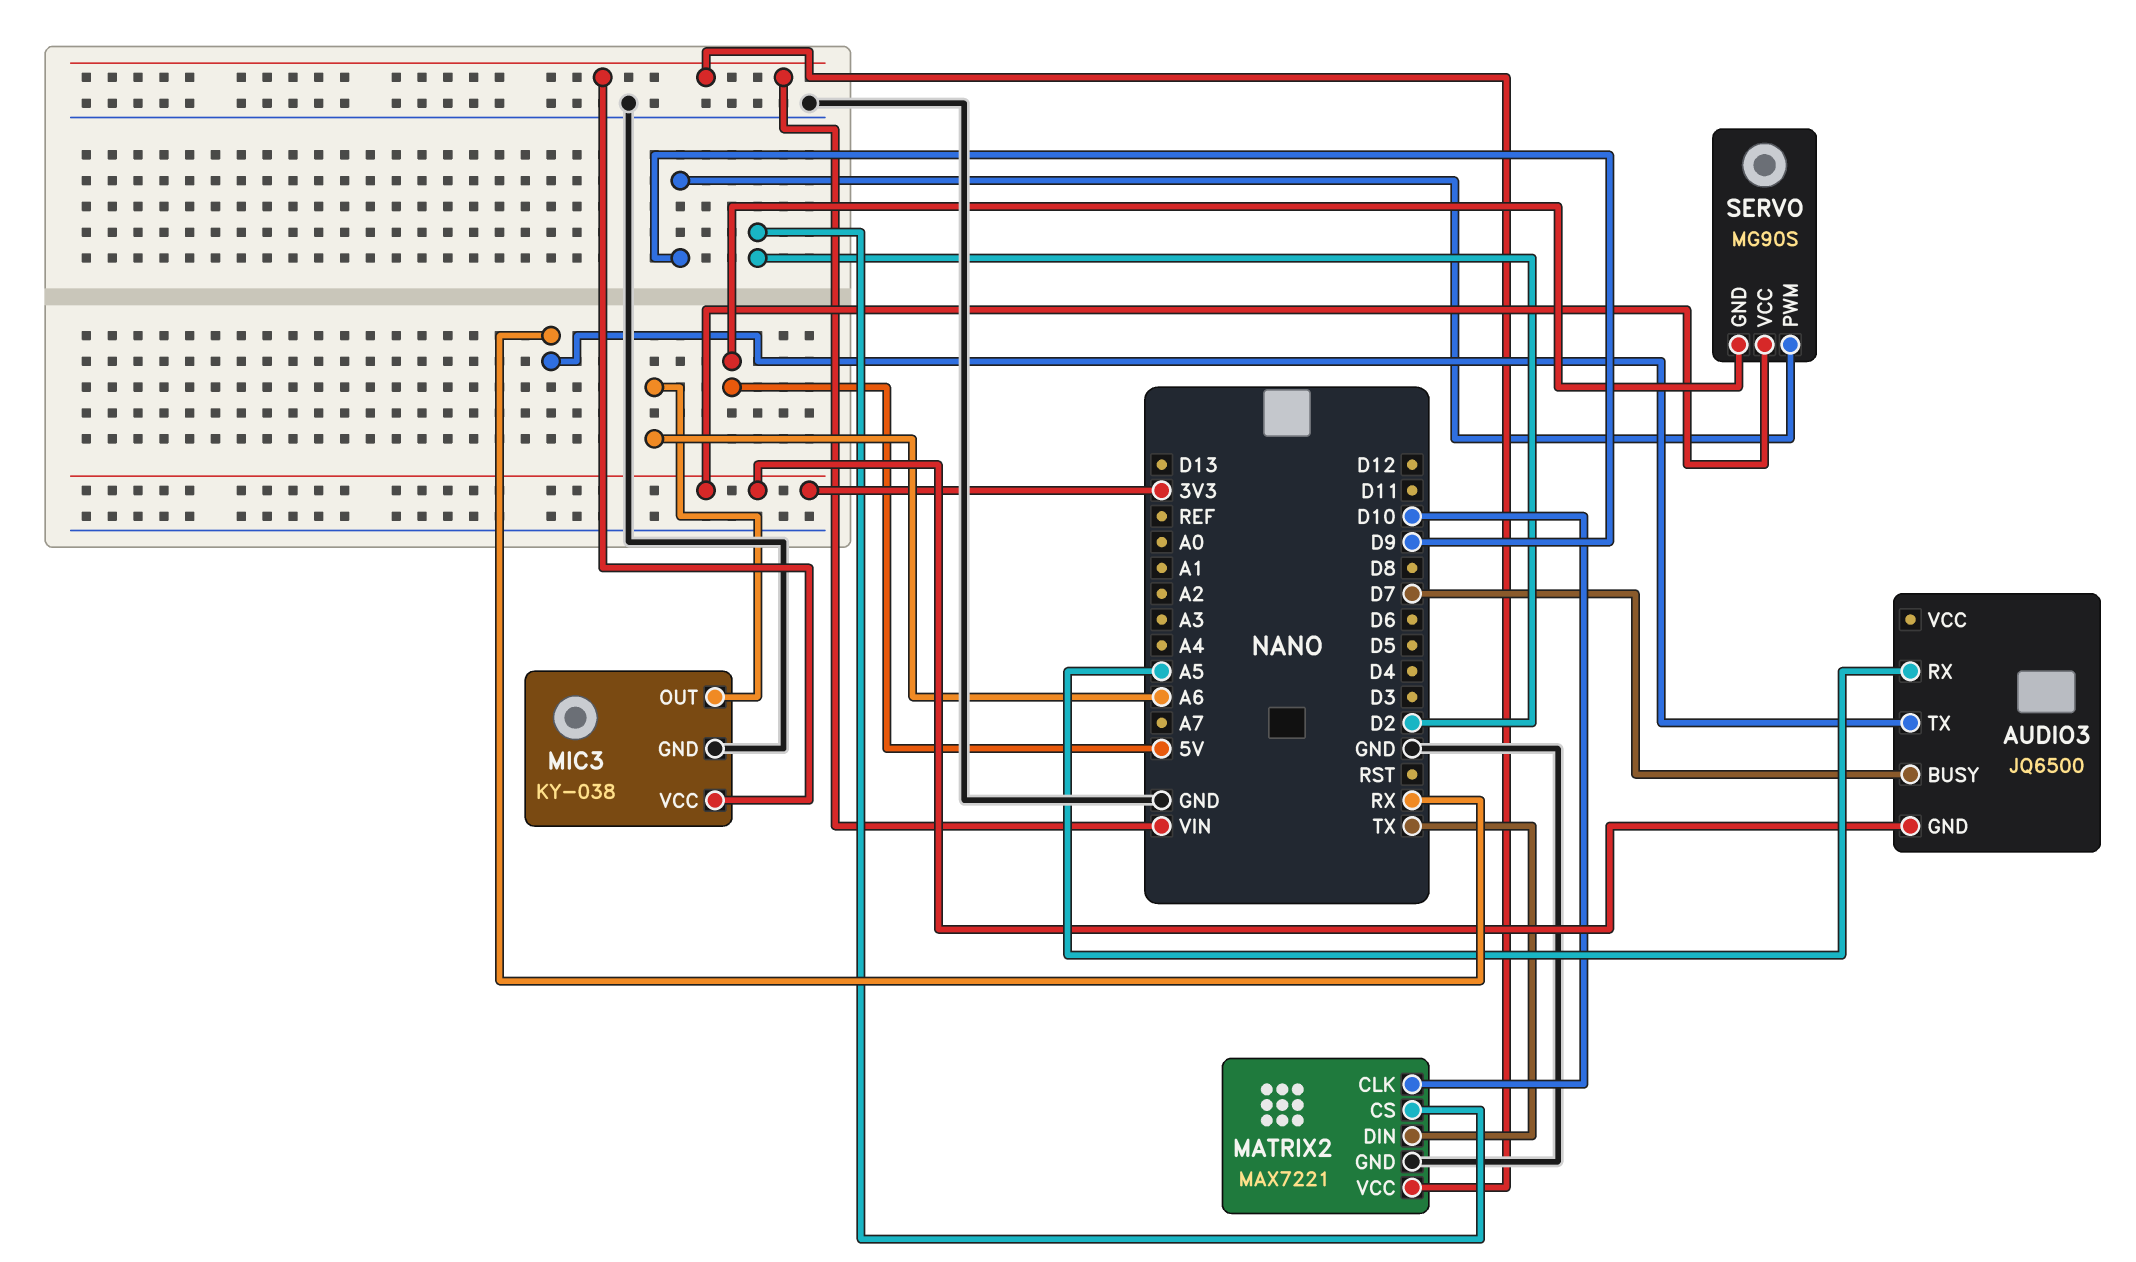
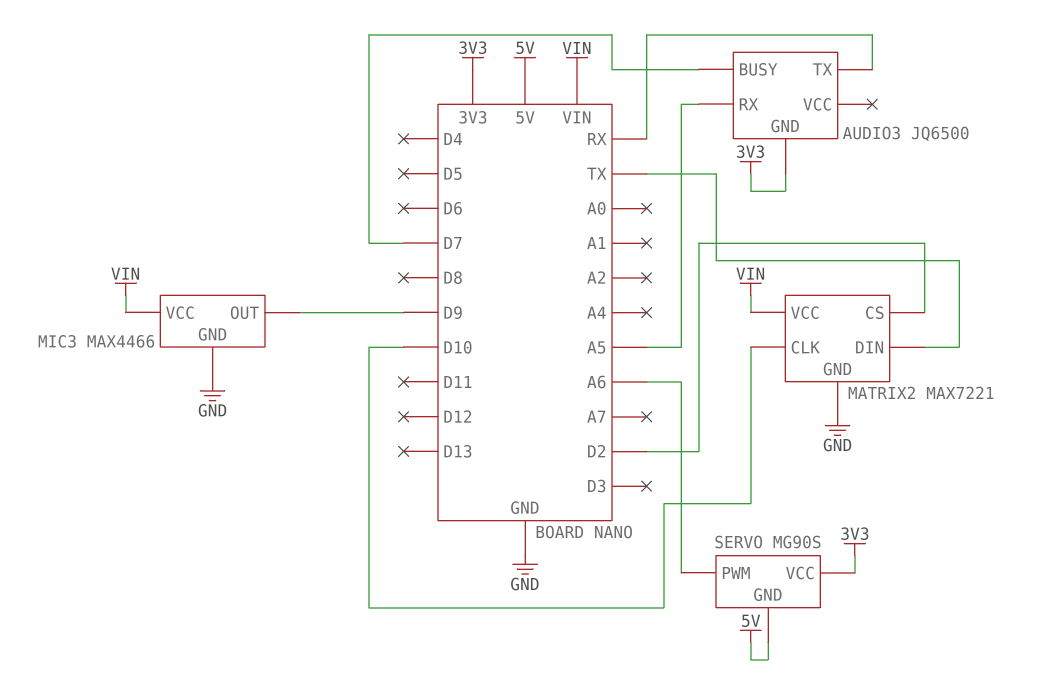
MIC3: KY-038 -> MAX4466
MIC3 pin OUT: A6 -> D9
SERVO pin PWM: D9 -> A6

